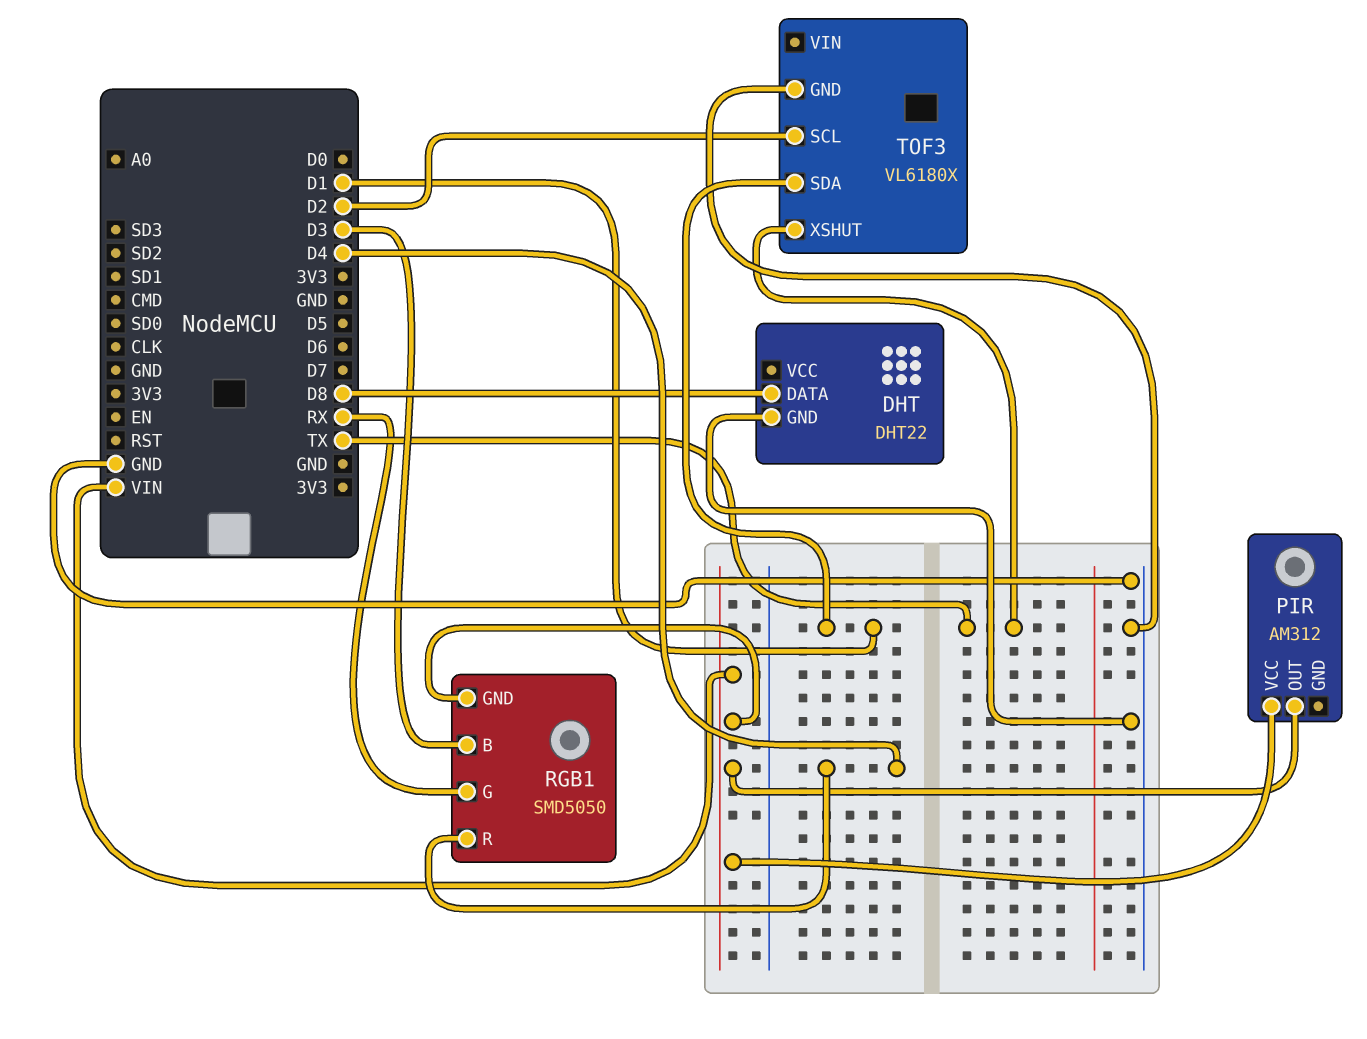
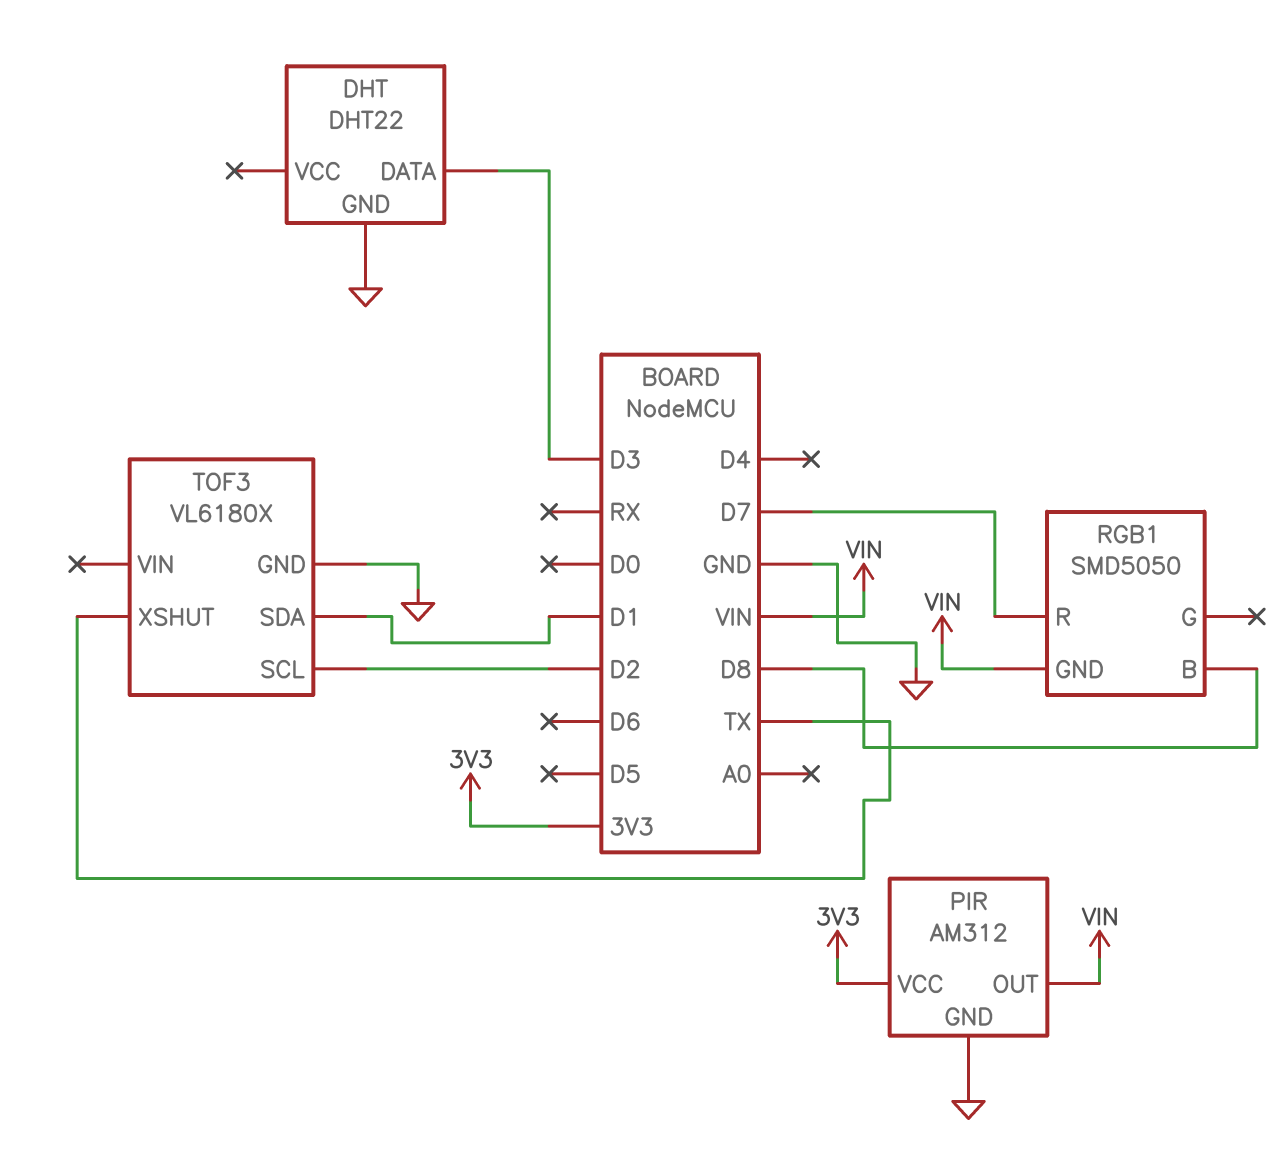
DHT pin DATA: D8 -> D3
PIR pin GND: none -> GND
PIR pin VCC: VIN -> 3V3
RGB1 pin B: D3 -> D8
RGB1 pin G: RX -> none
RGB1 pin R: D4 -> D7

